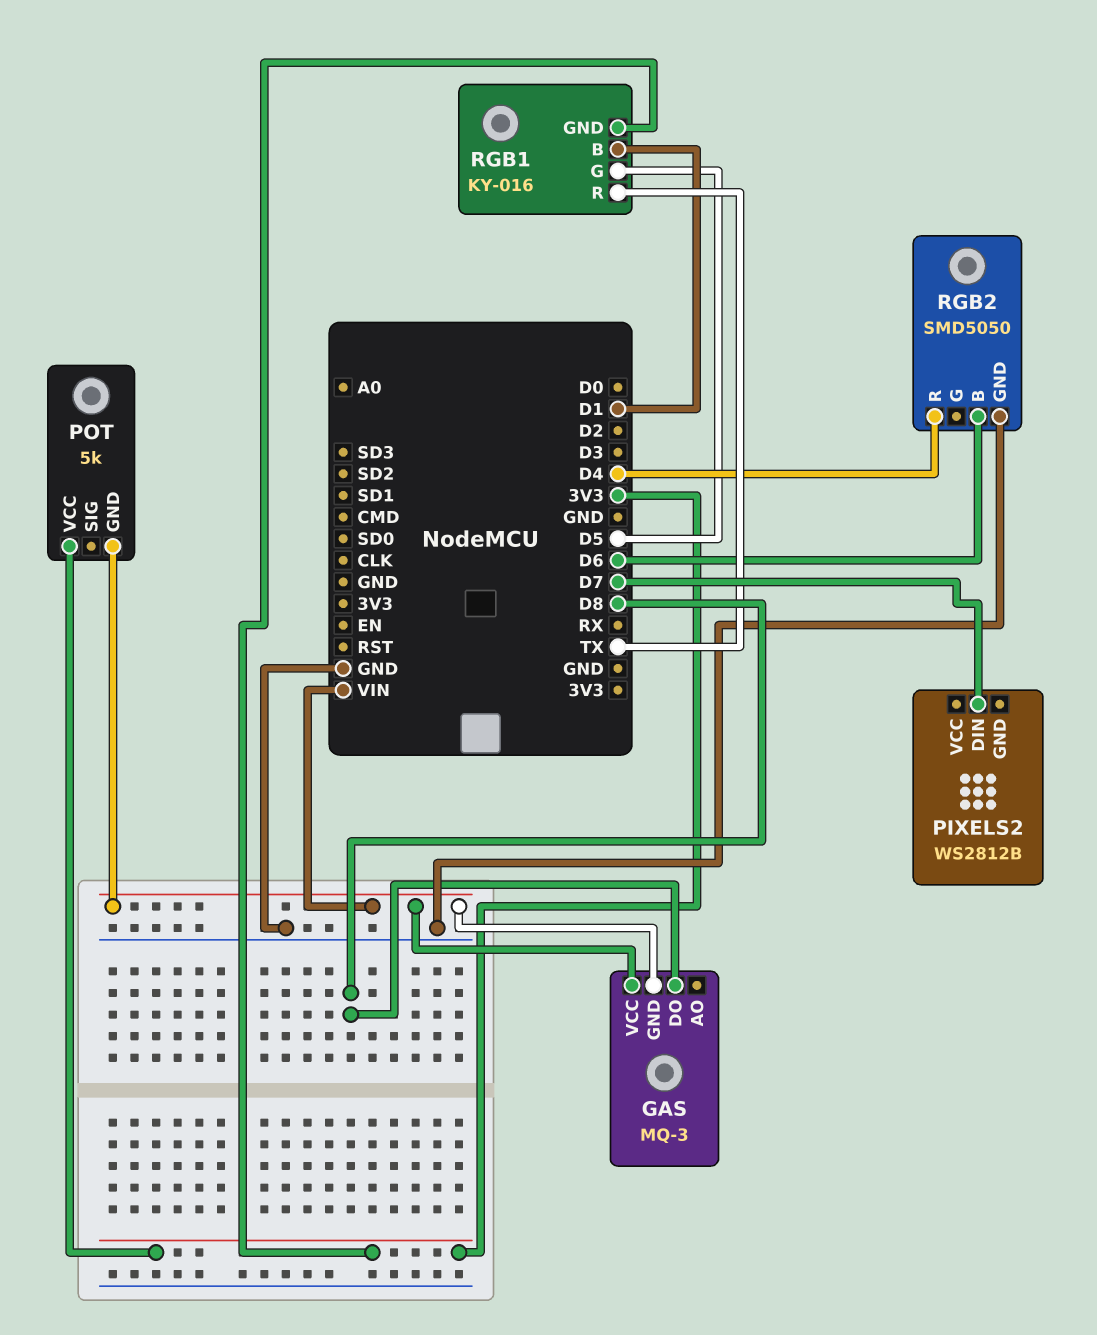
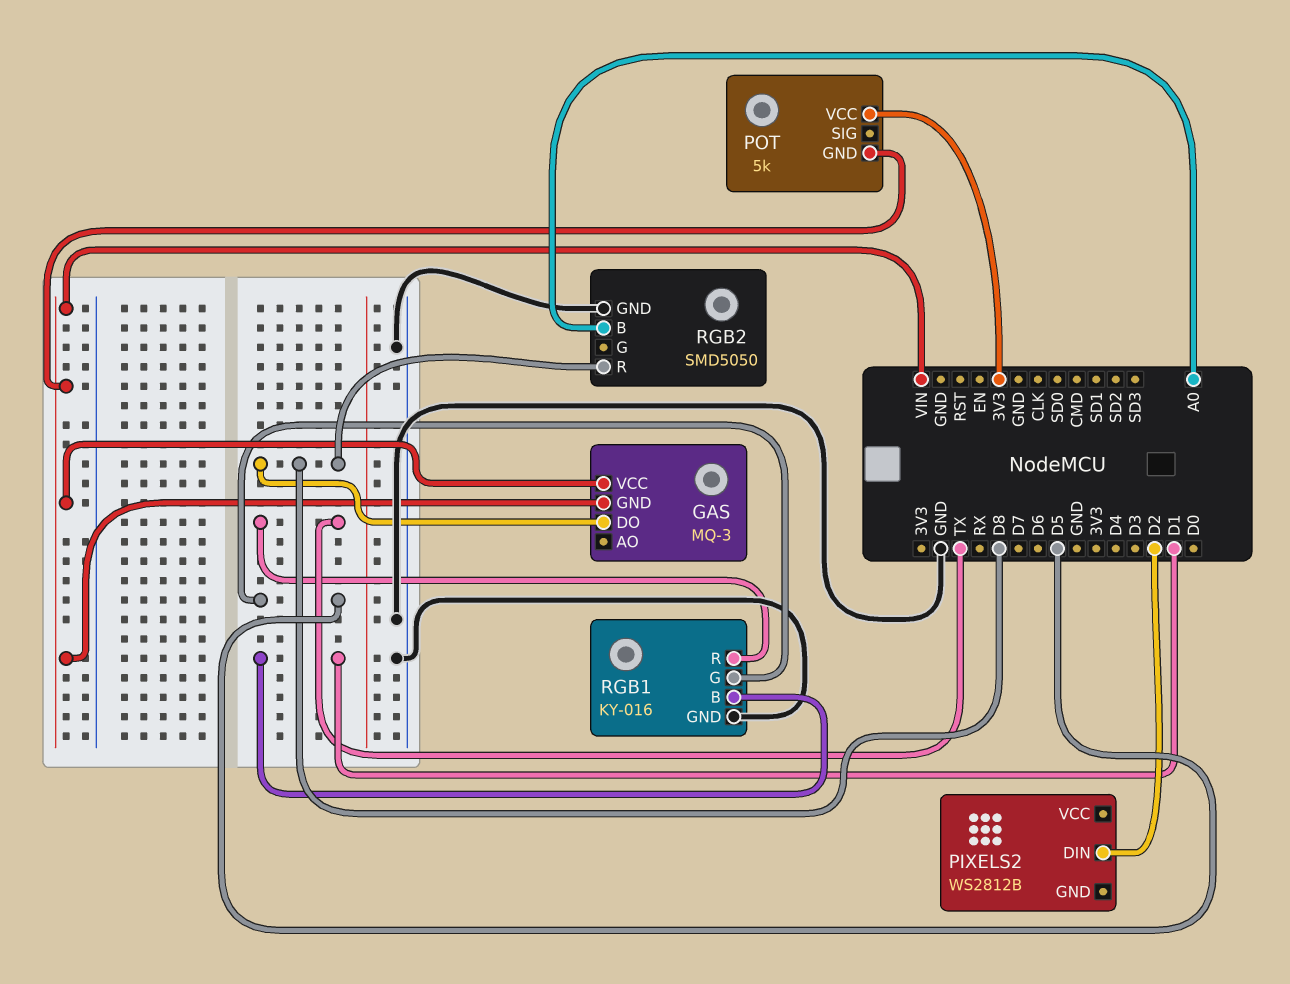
PIXELS2 pin DIN: D7 -> D2
RGB1 pin GND: 3V3 -> GND
RGB2 pin B: D6 -> A0
RGB2 pin R: D4 -> D8

